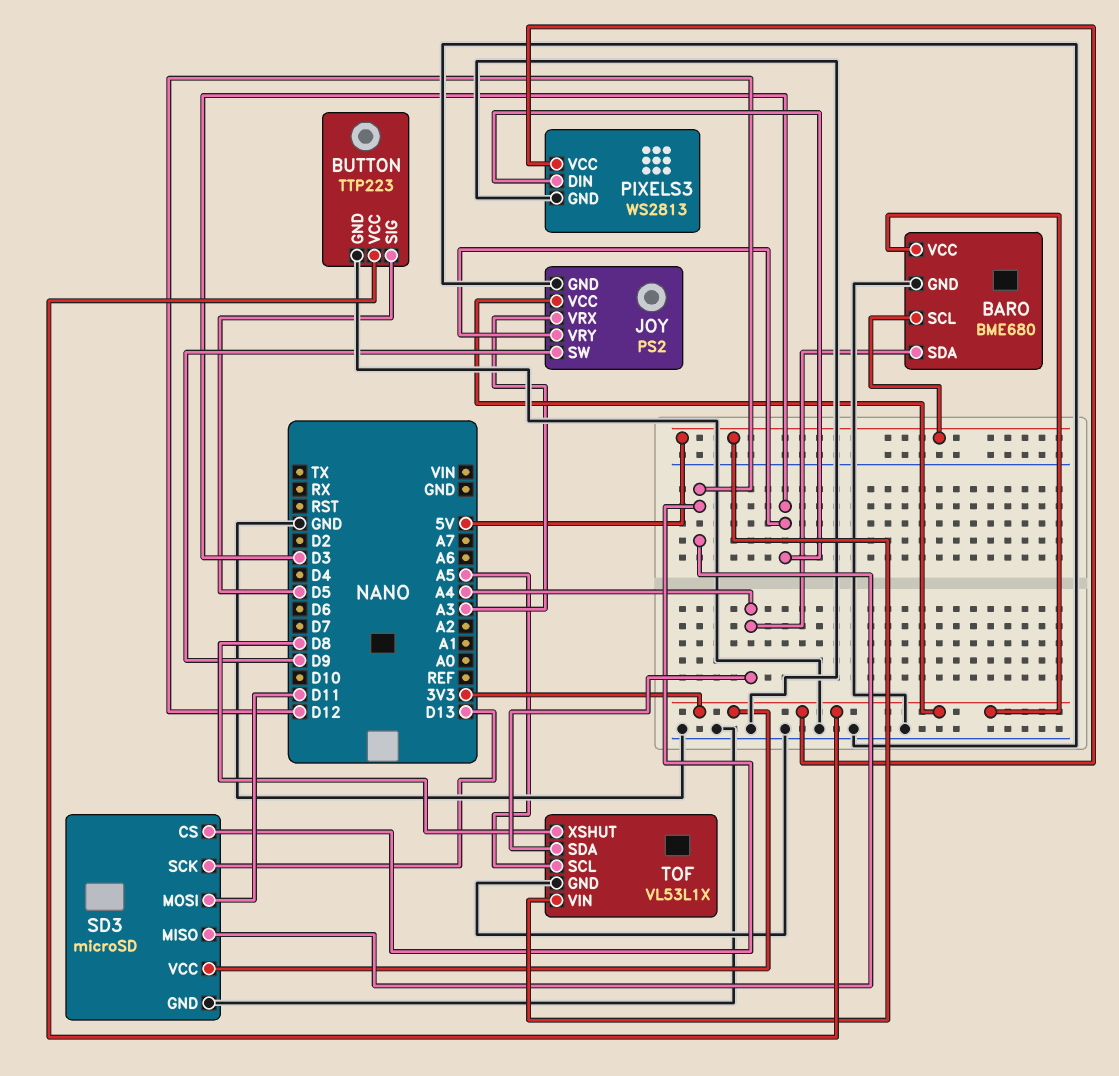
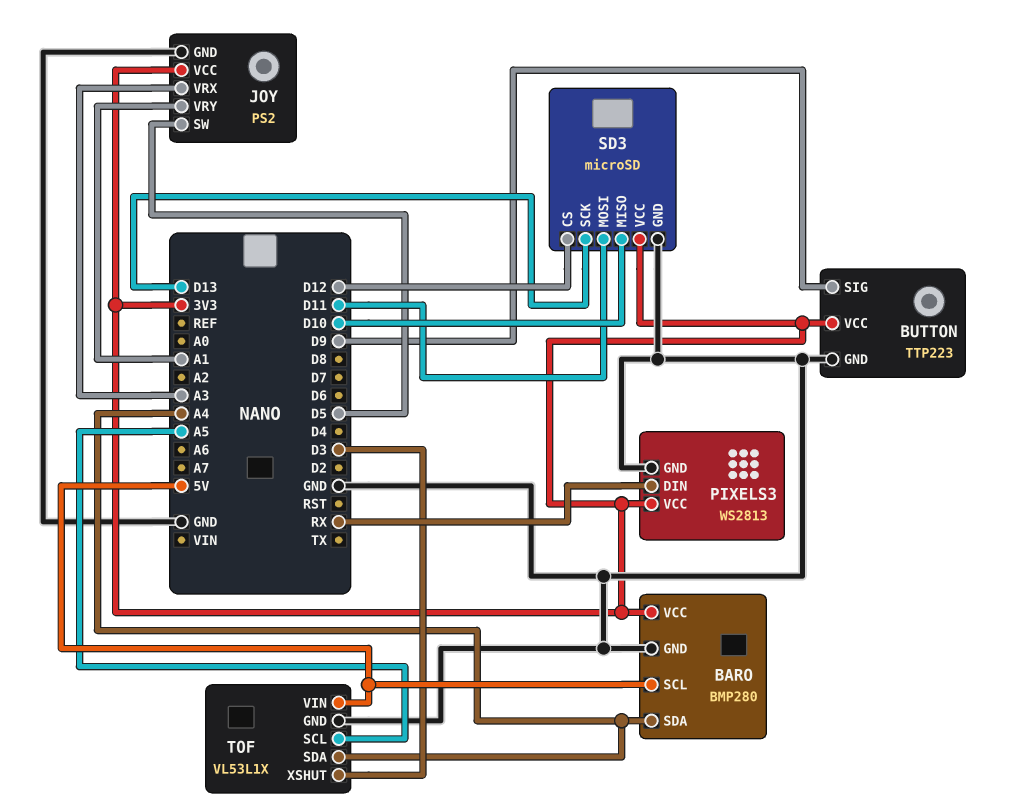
BARO: BME680 -> BMP280
BUTTON pin SIG: D5 -> D9
JOY pin SW: D9 -> D5
JOY pin VRY: D3 -> A1
PIXELS3 pin DIN: D3 -> RX
SD3 pin MISO: D12 -> D10
TOF pin XSHUT: D8 -> D3

